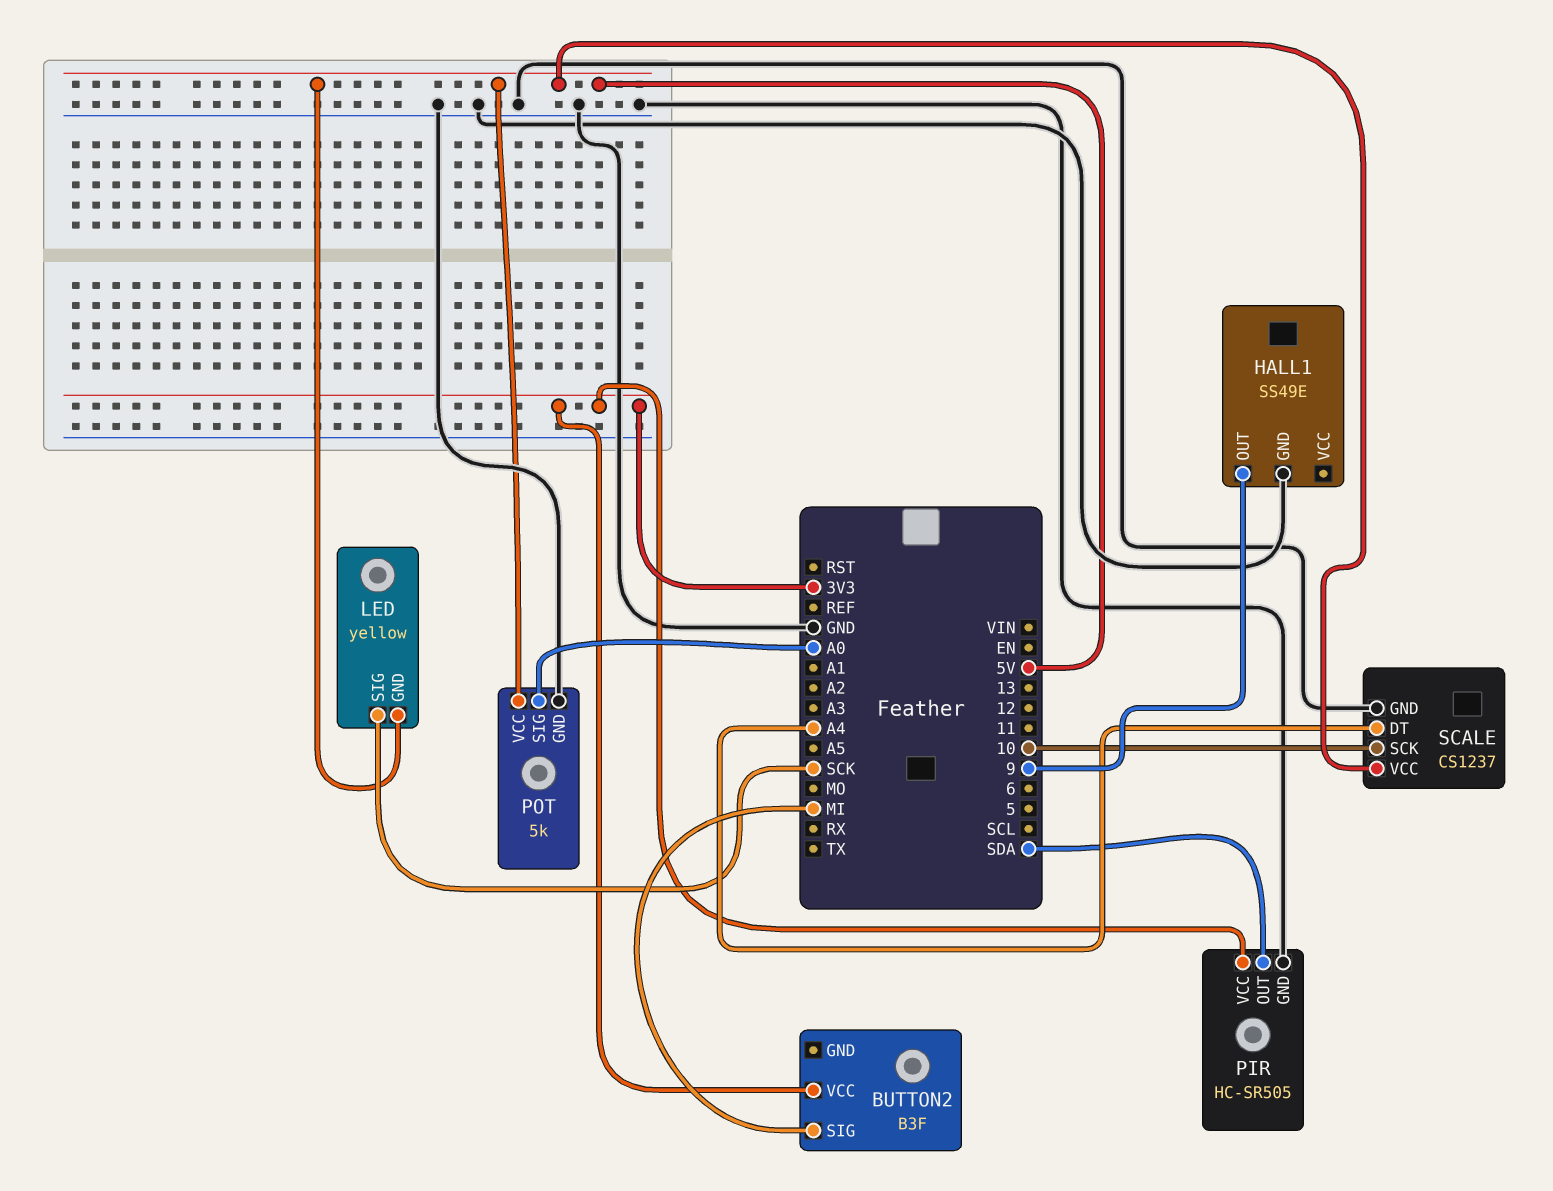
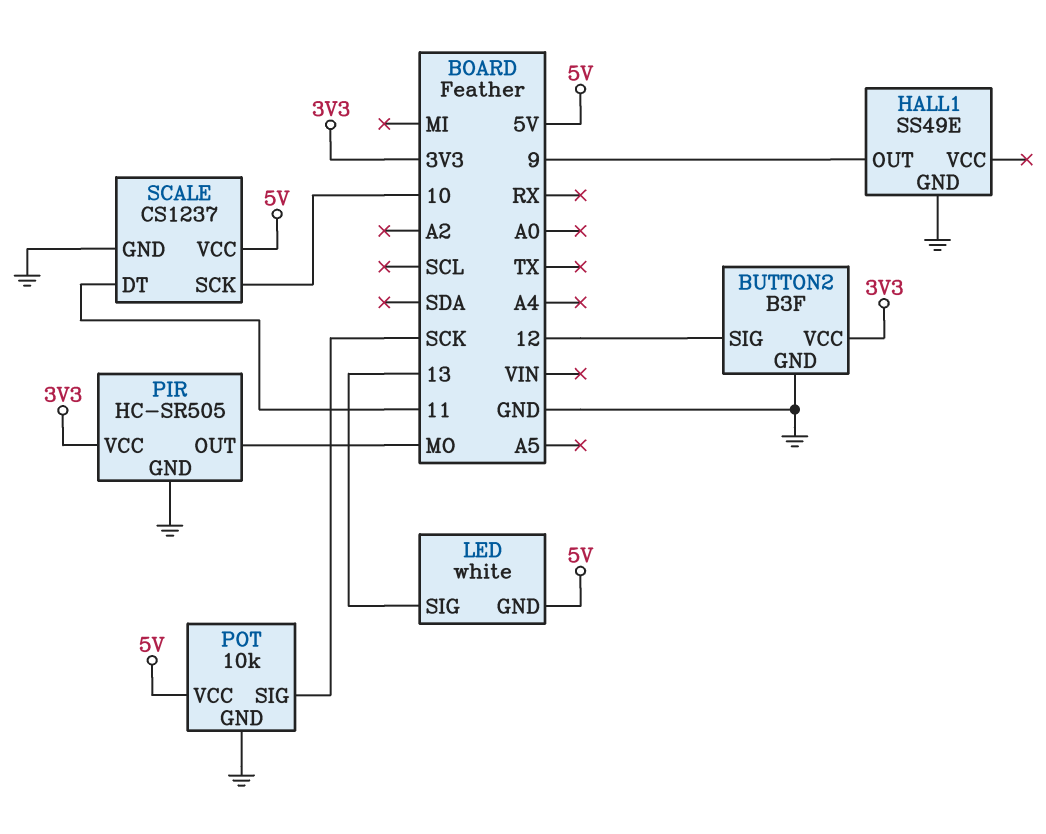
BUTTON2 pin GND: none -> GND
BUTTON2 pin SIG: MI -> 12
LED: yellow -> white
LED pin SIG: SCK -> 13
PIR pin OUT: SDA -> MO
POT: 5k -> 10k
POT pin SIG: A0 -> SCK
SCALE pin DT: A4 -> 11

